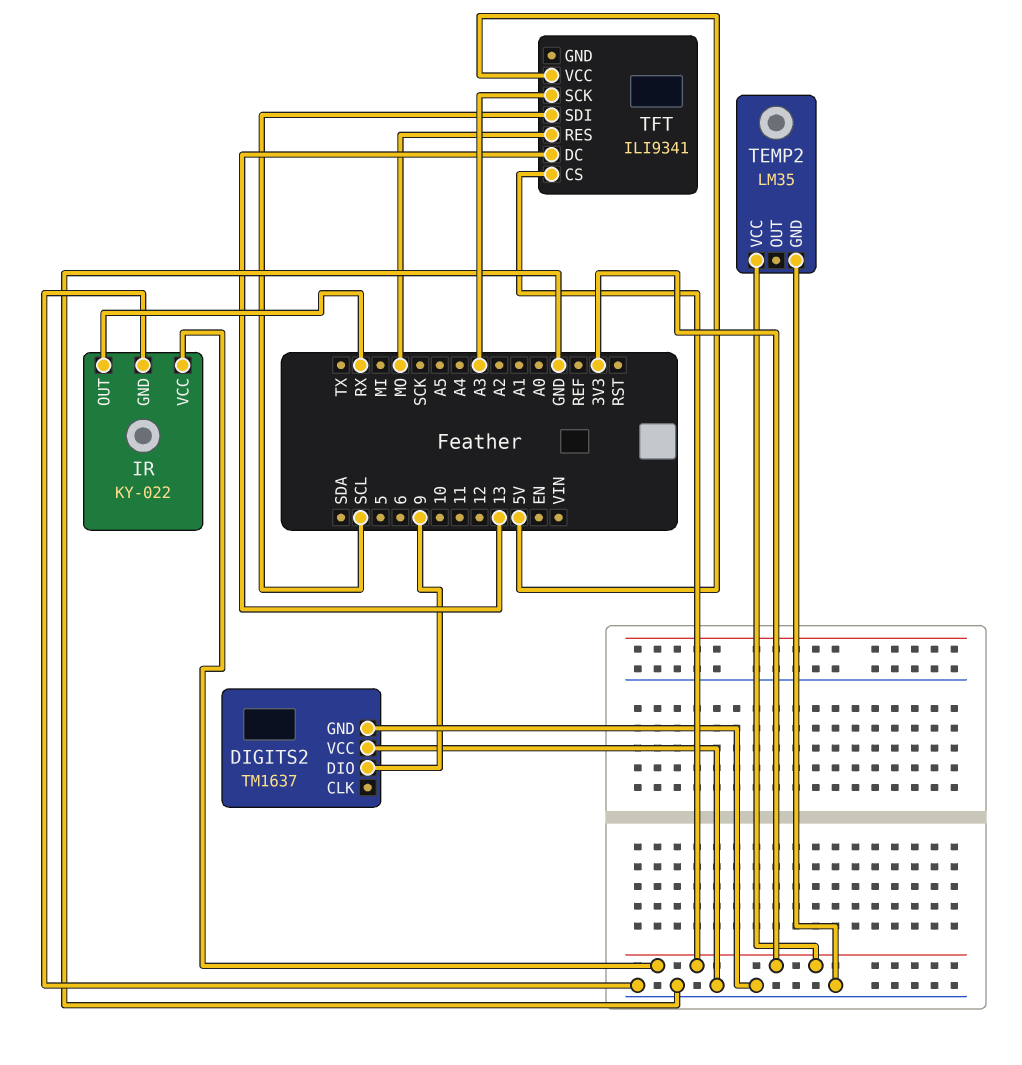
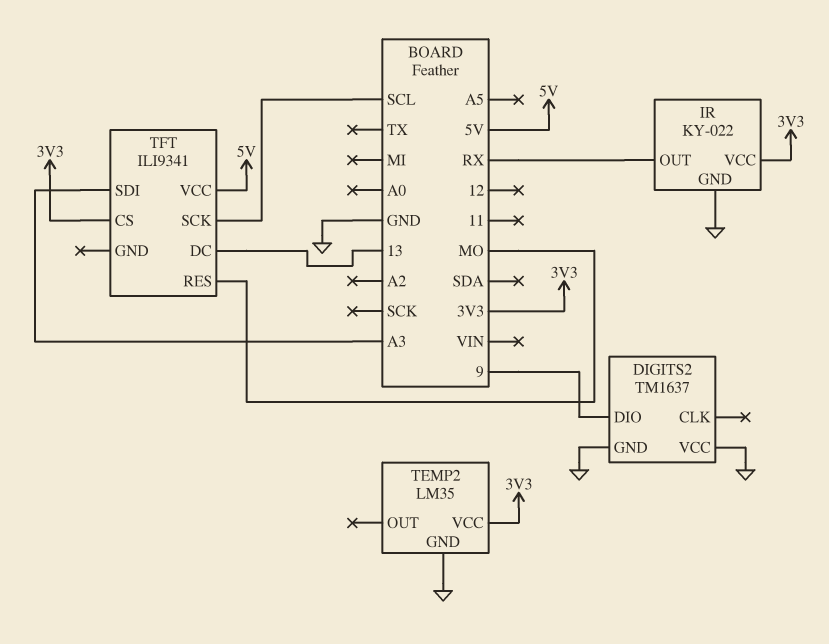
TFT pin SCK: A3 -> SCL
TFT pin SDI: SCL -> A3

